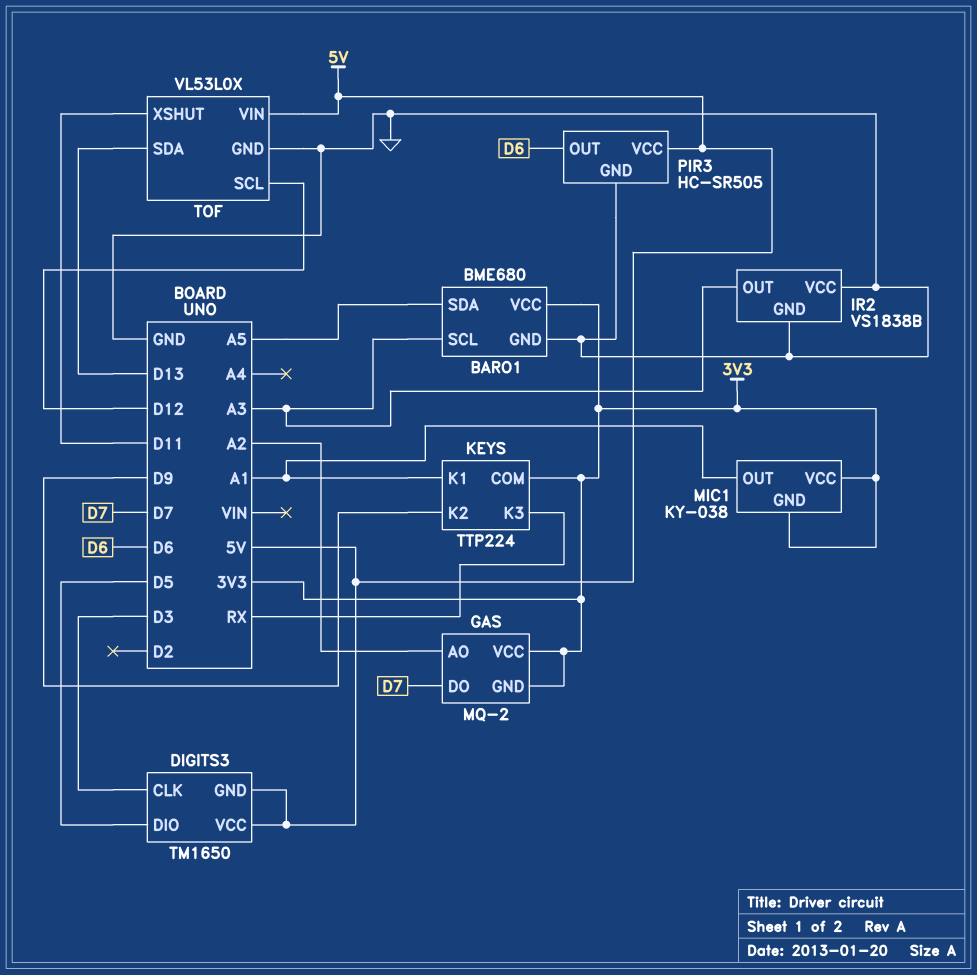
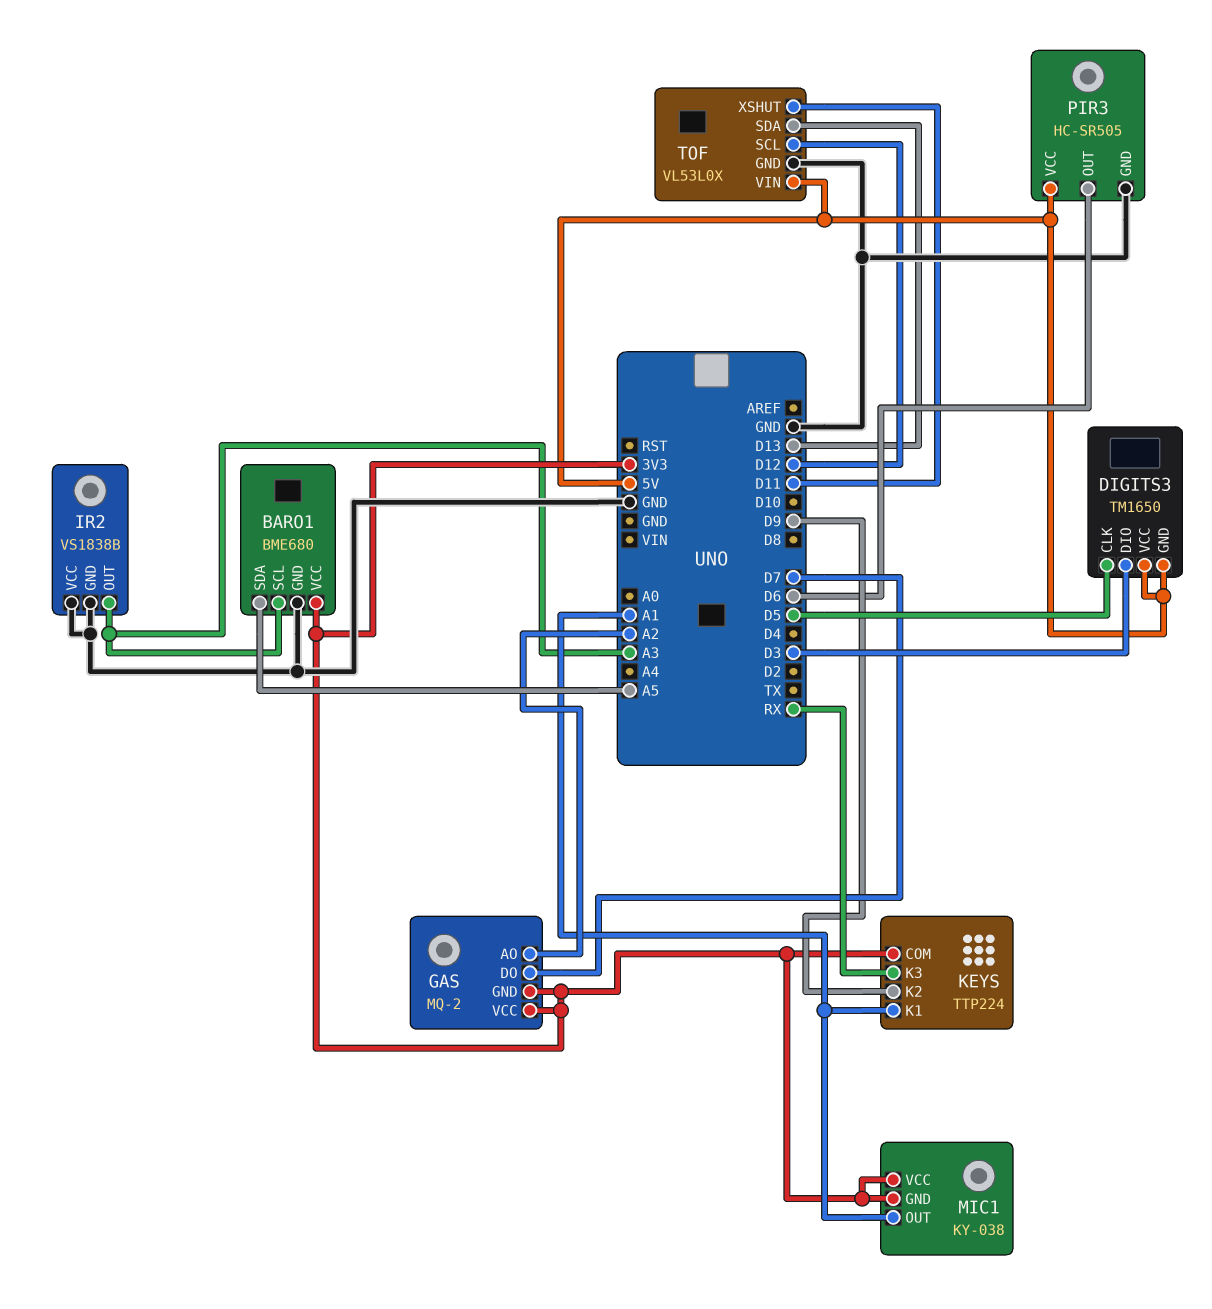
DIGITS3 pin CLK: D3 -> D5
DIGITS3 pin DIO: D5 -> D3

